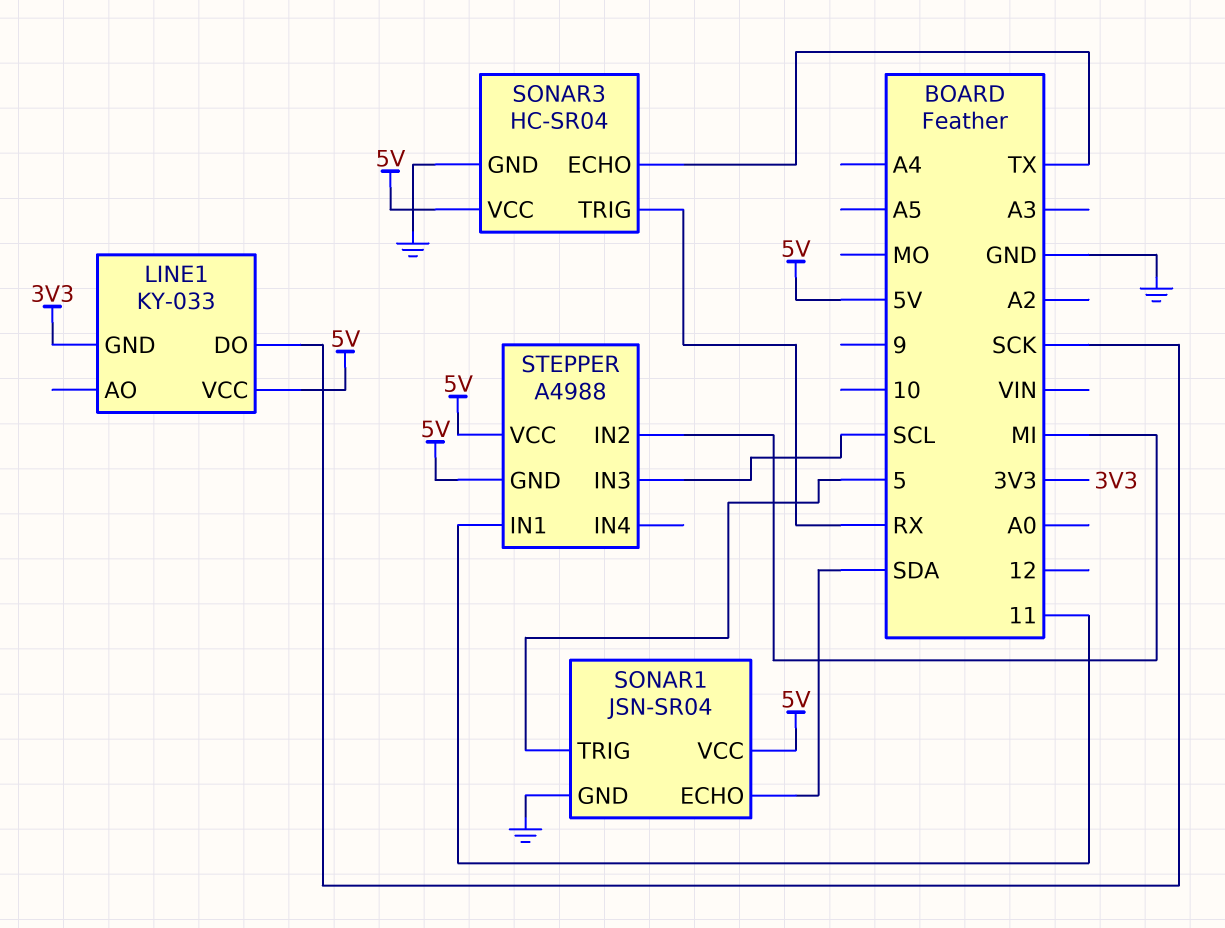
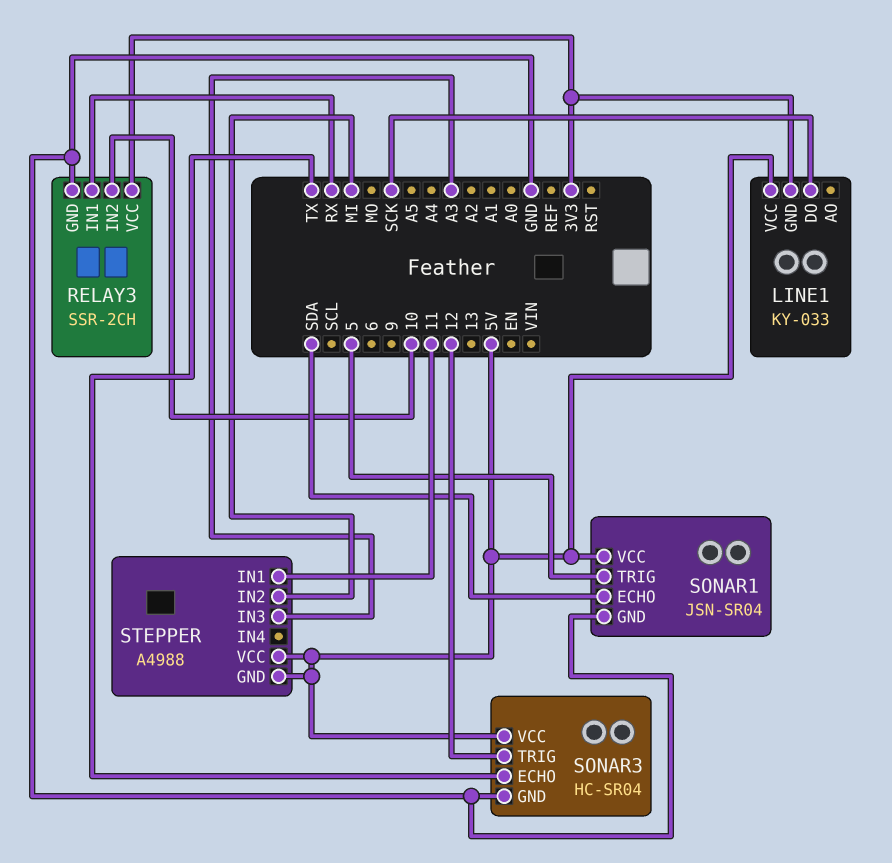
RELAY3: none -> SSR-2CH
RELAY3 pin GND: none -> GND
RELAY3 pin IN1: none -> RX
RELAY3 pin IN2: none -> 10
RELAY3 pin VCC: none -> 3V3
SONAR3 pin TRIG: RX -> 12
STEPPER pin IN3: SCL -> A3

